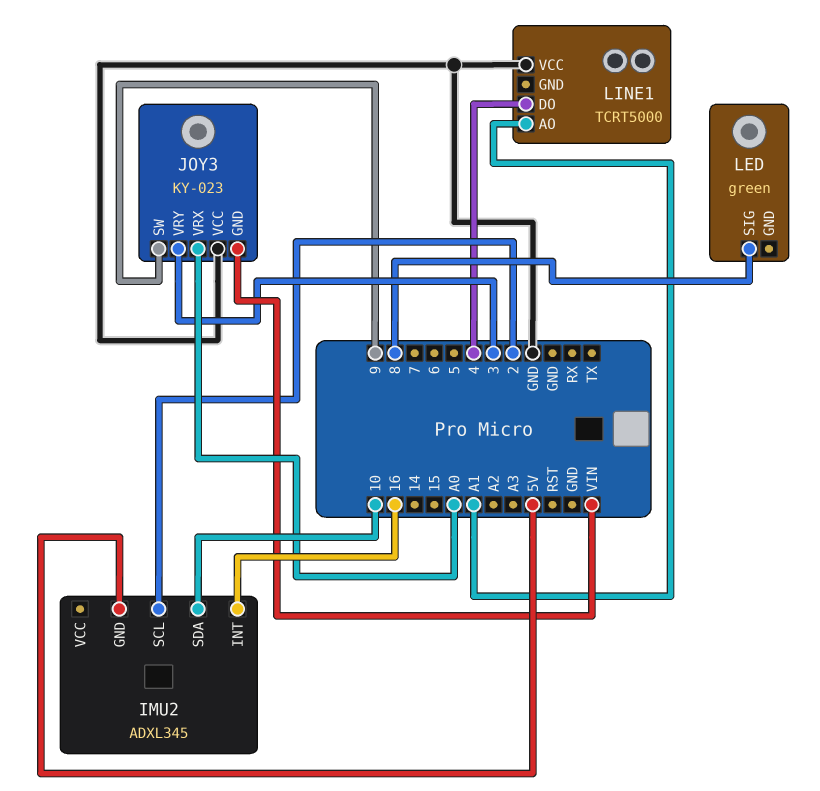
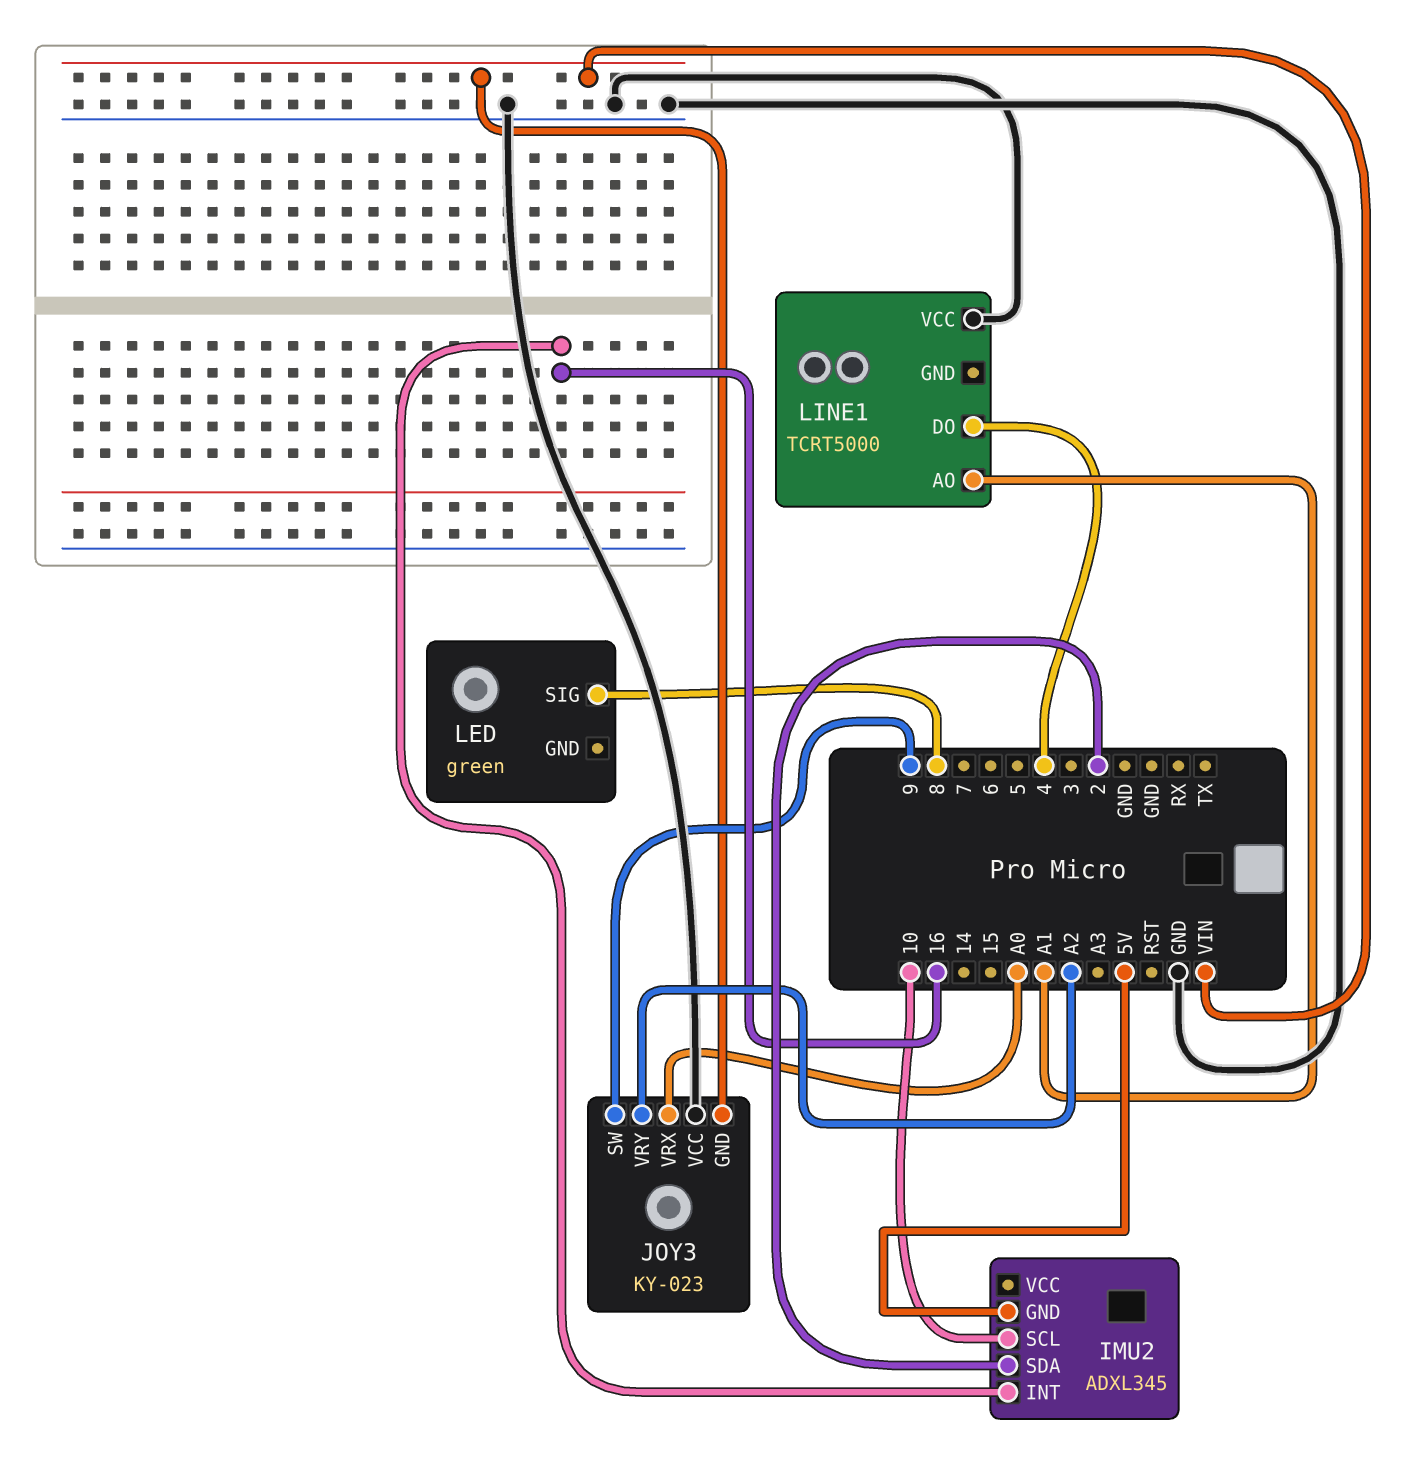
IMU2 pin SCL: 2 -> 10
IMU2 pin SDA: 10 -> 2
JOY3 pin VRY: 3 -> A2

